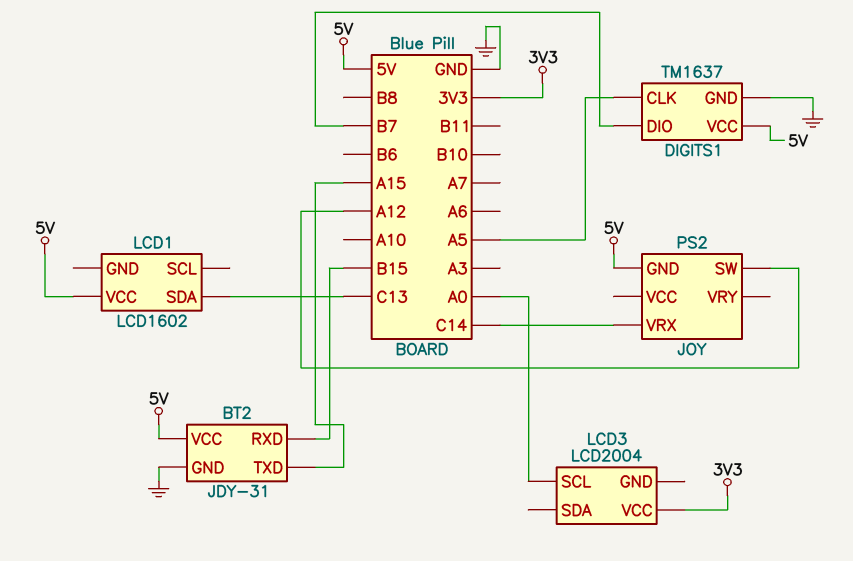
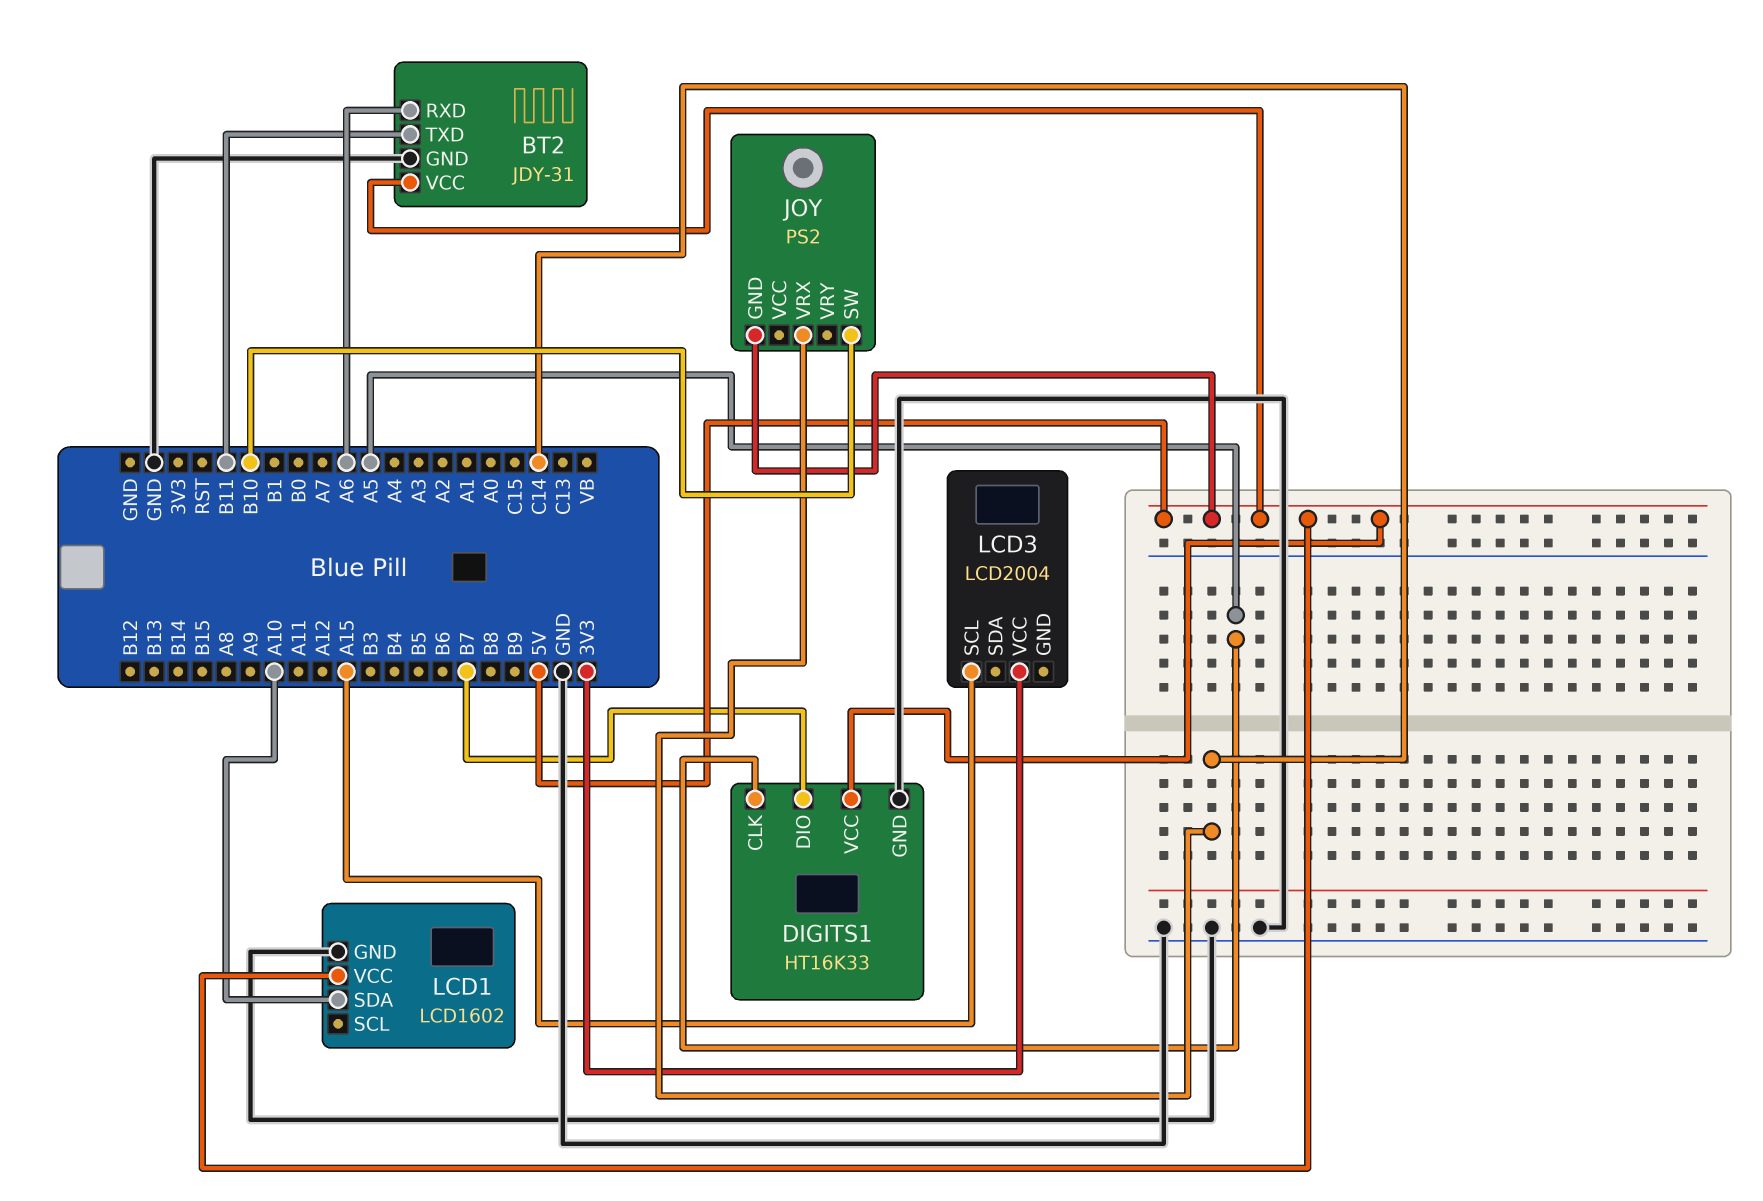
BT2 pin RXD: B15 -> A6
BT2 pin TXD: A15 -> B11
DIGITS1: TM1637 -> HT16K33
JOY pin SW: A12 -> B10
LCD1 pin GND: none -> GND
LCD1 pin SDA: C13 -> A10
LCD3 pin SCL: A0 -> A15

